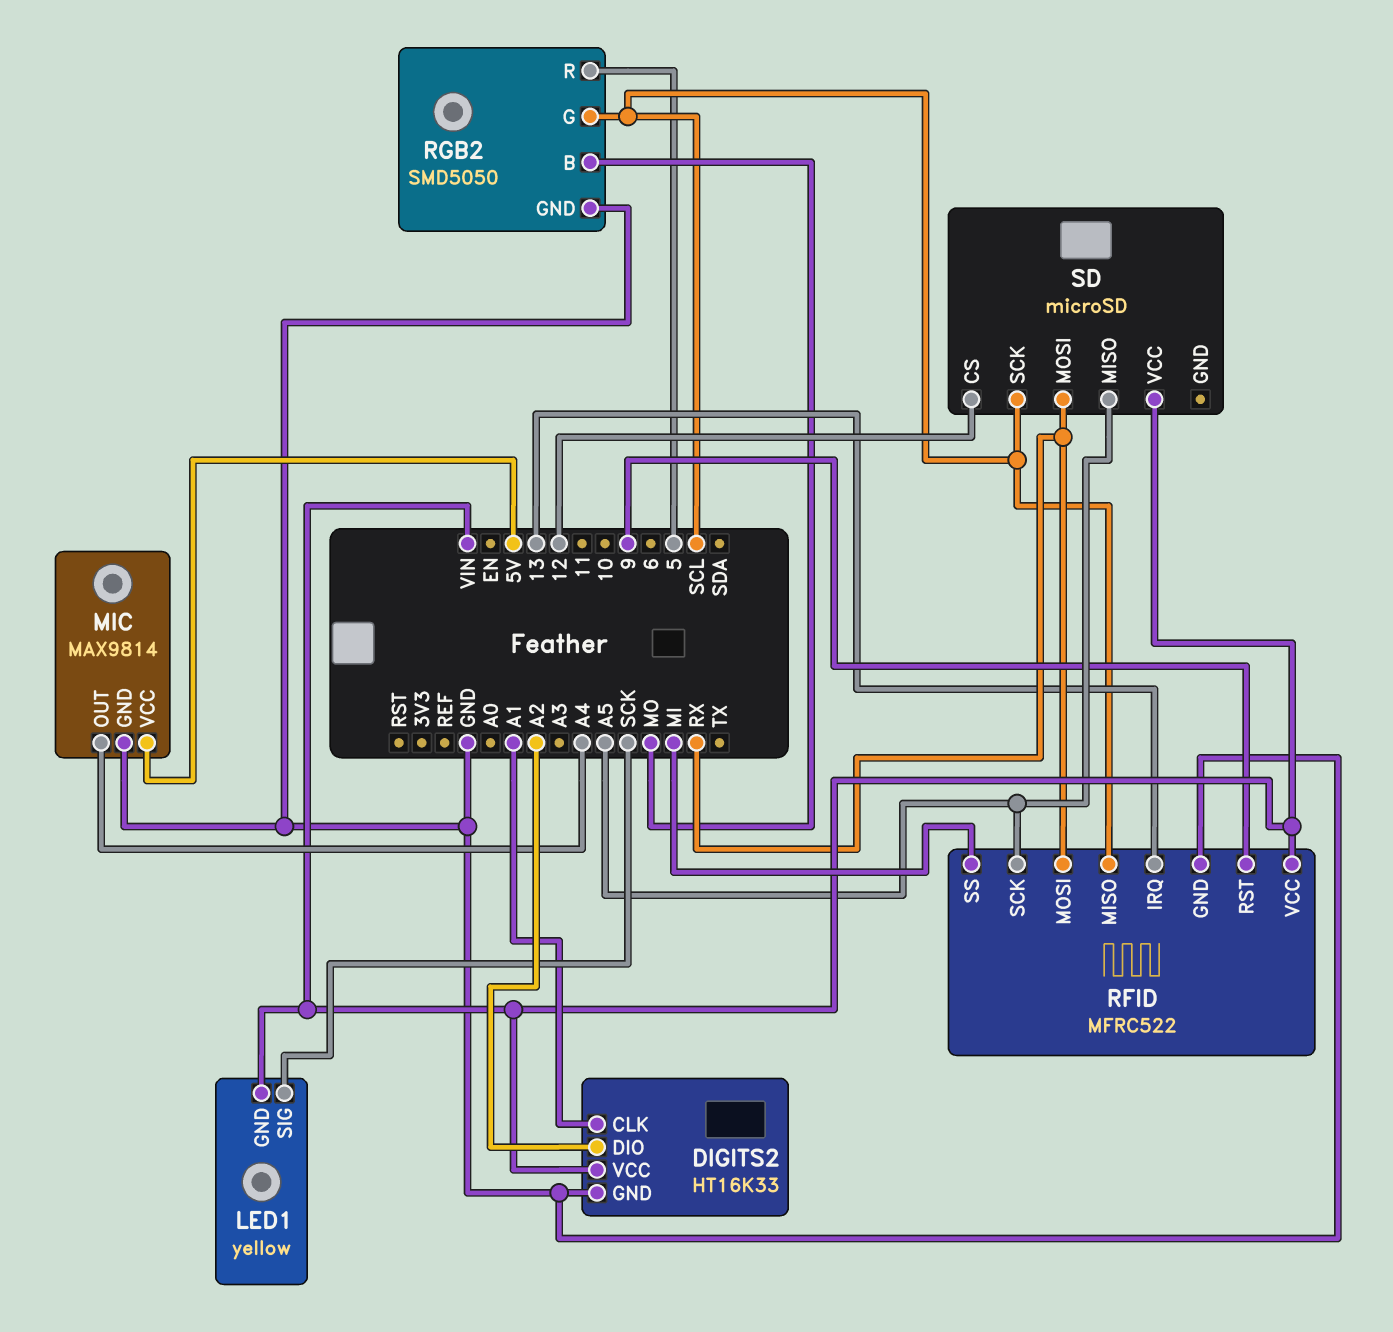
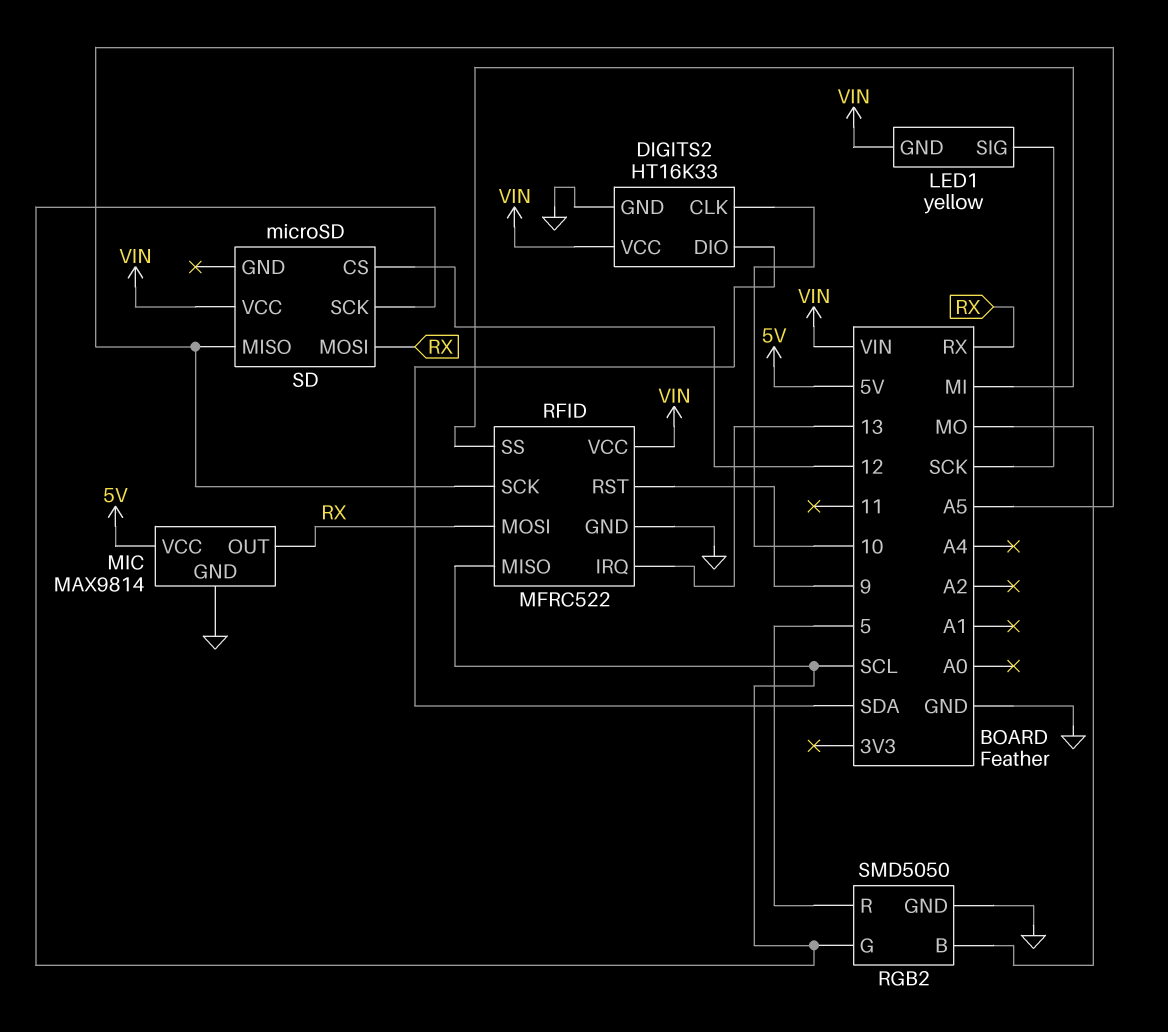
DIGITS2 pin CLK: A1 -> 10
DIGITS2 pin DIO: A2 -> SDA
MIC pin OUT: A4 -> RX

